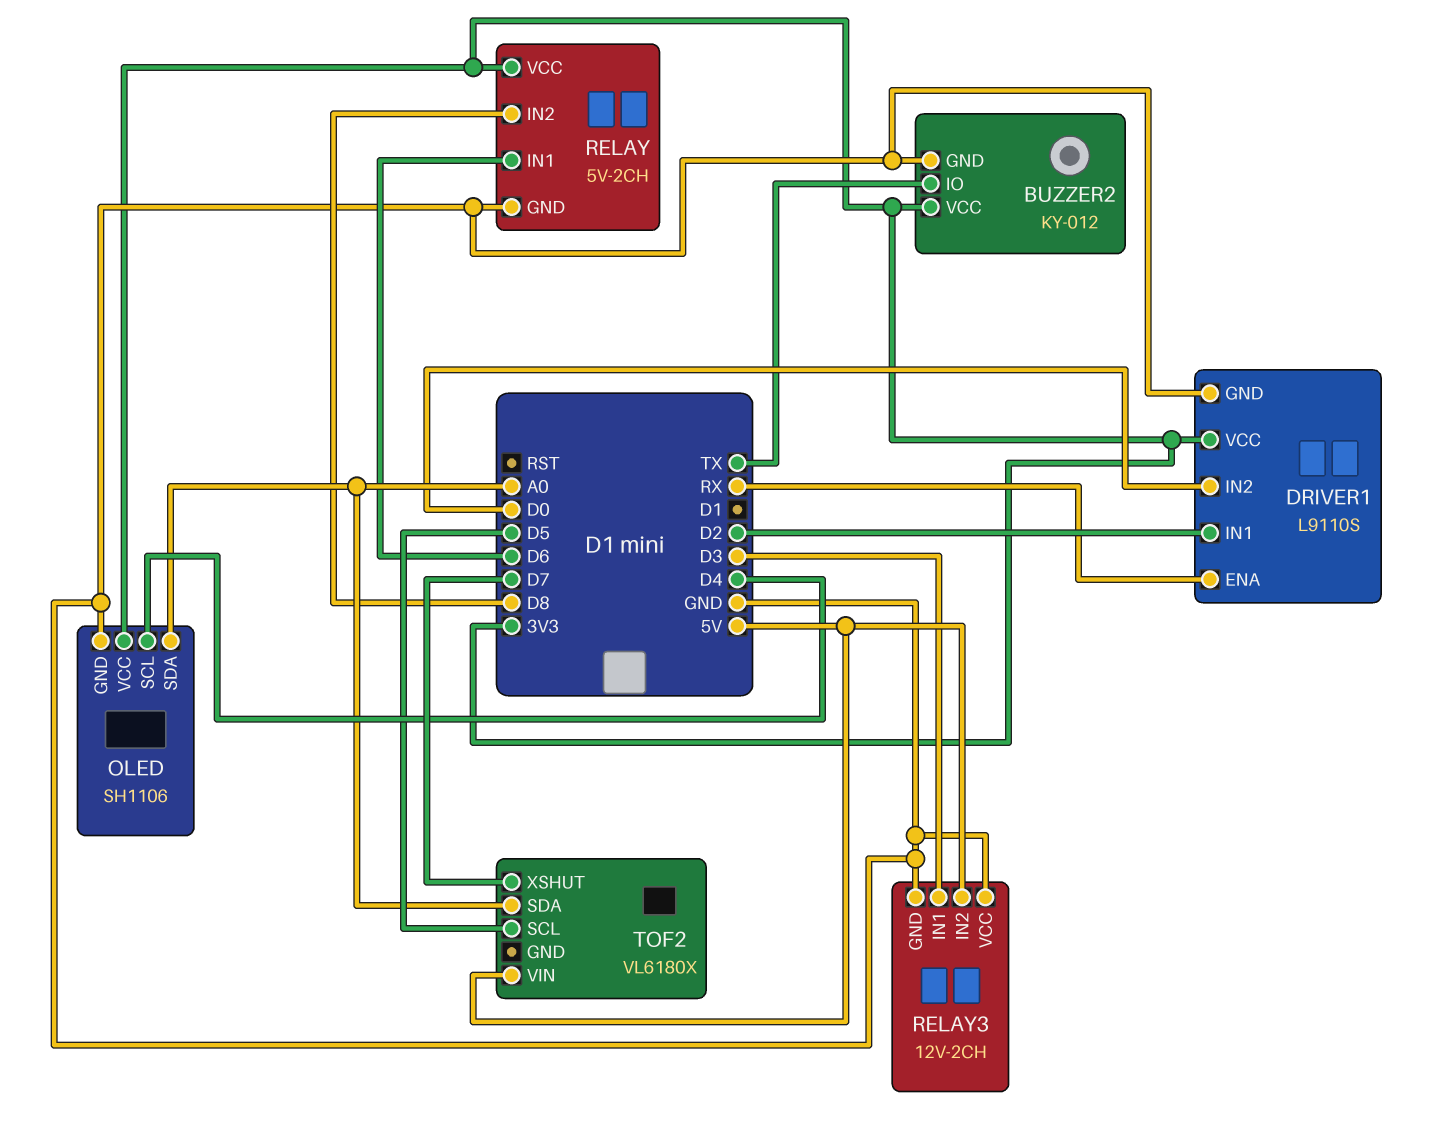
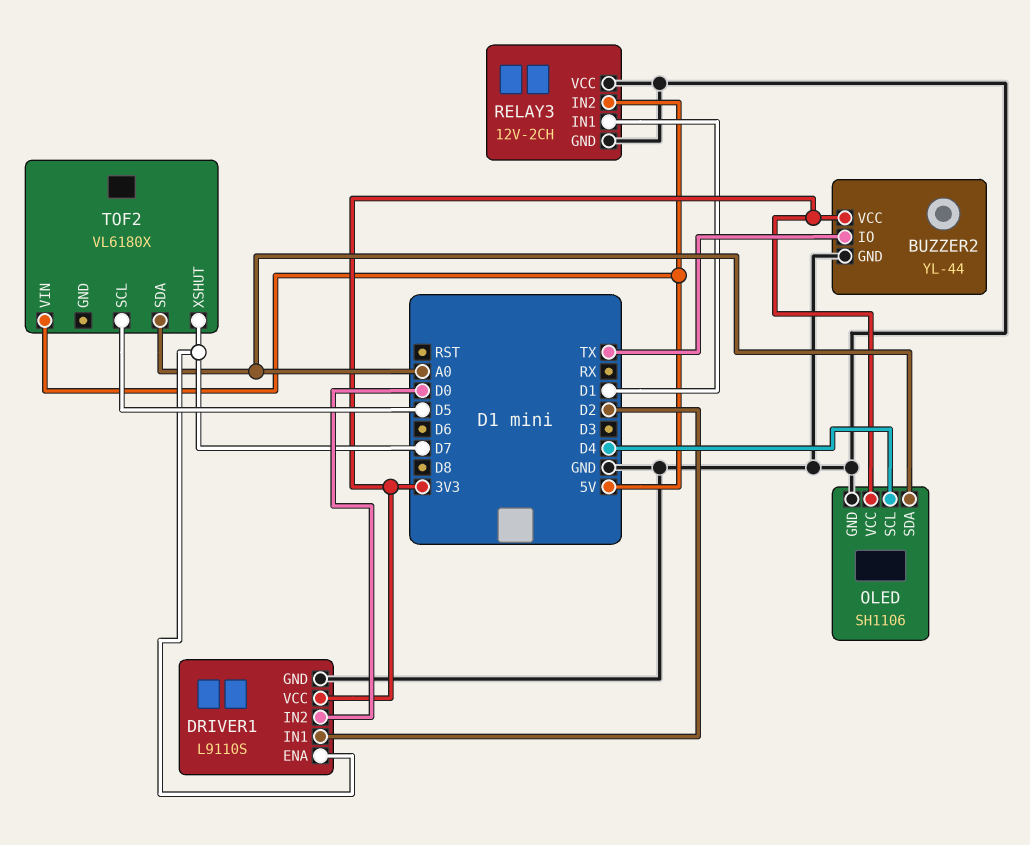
BUZZER2: KY-012 -> YL-44
DRIVER1 pin ENA: RX -> D7
RELAY: 5V-2CH -> none
RELAY pin GND: GND -> none
RELAY pin IN1: D6 -> none
RELAY pin IN2: D8 -> none
RELAY pin VCC: 3V3 -> none
RELAY3 pin IN1: D3 -> D1

